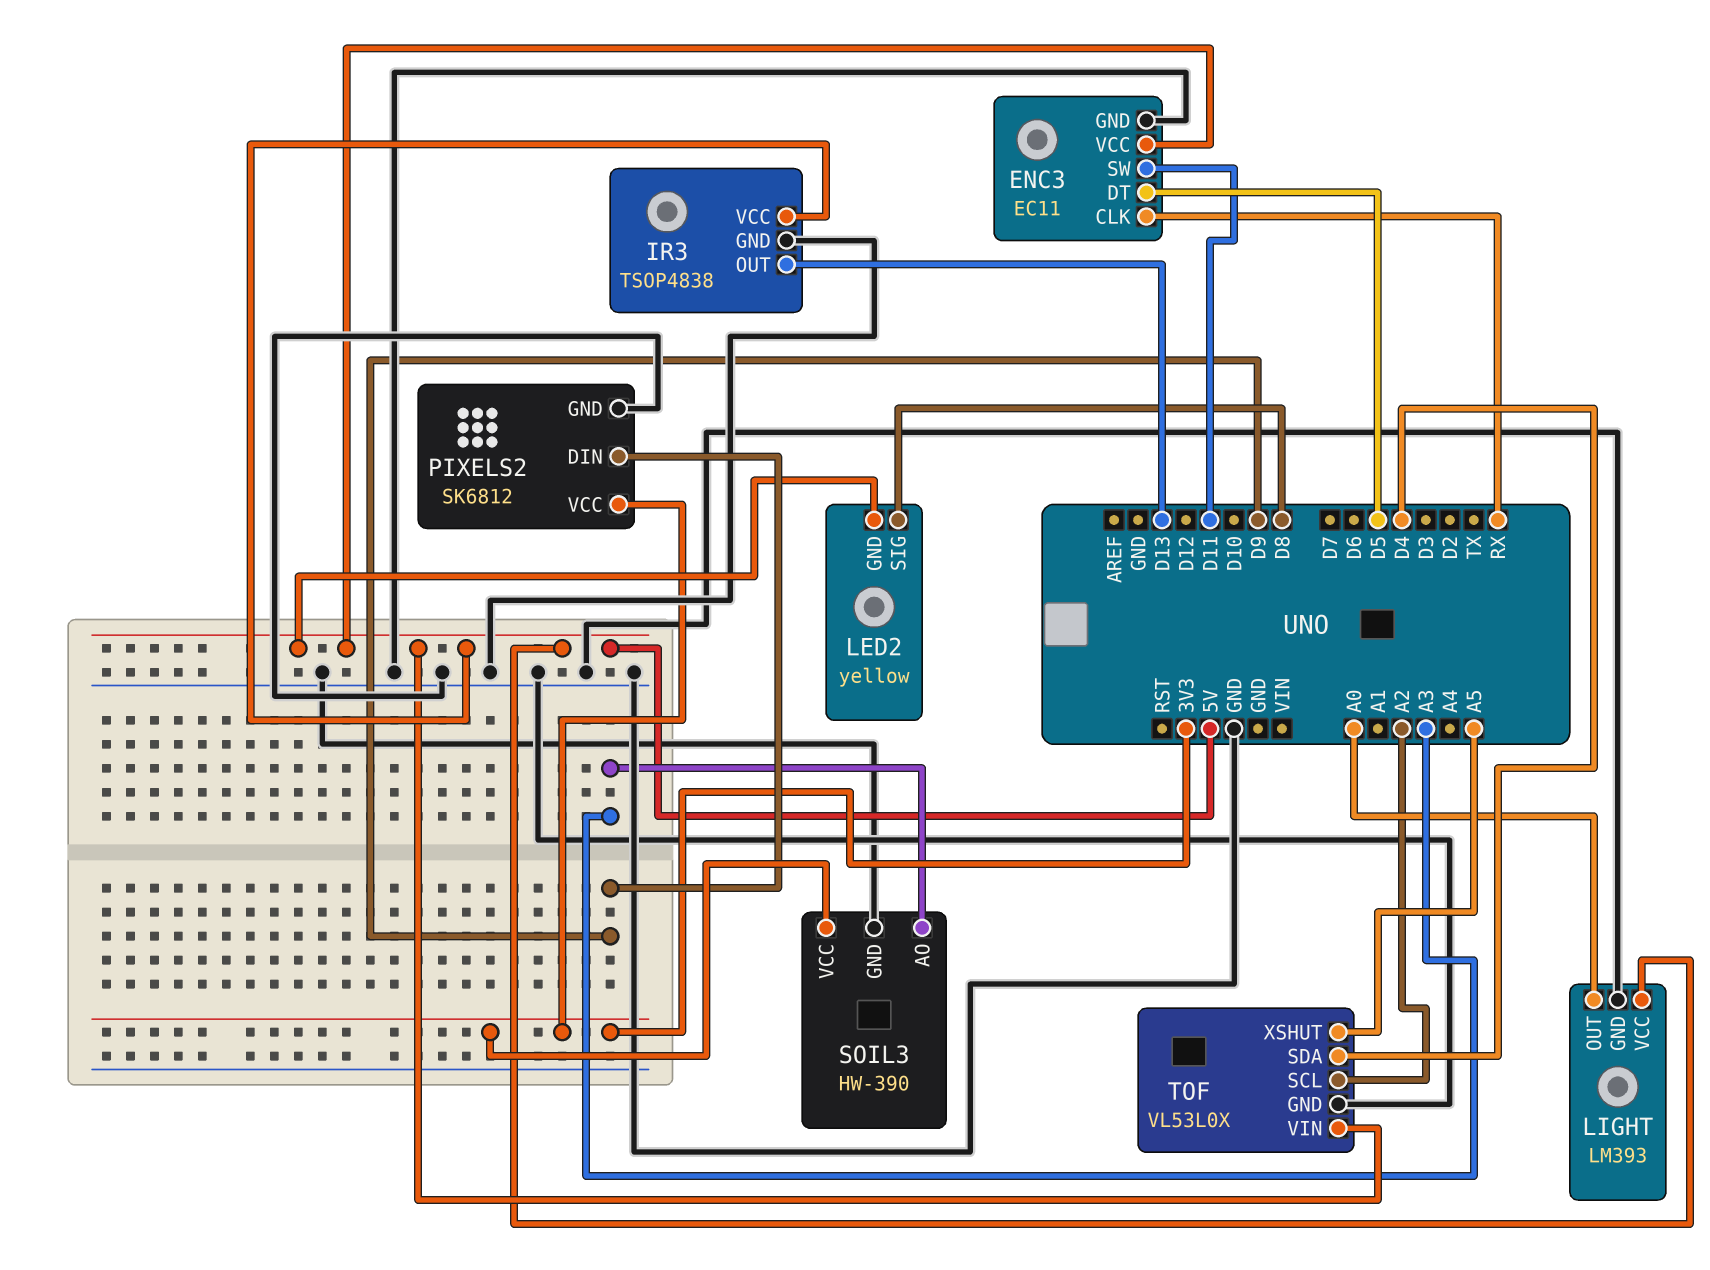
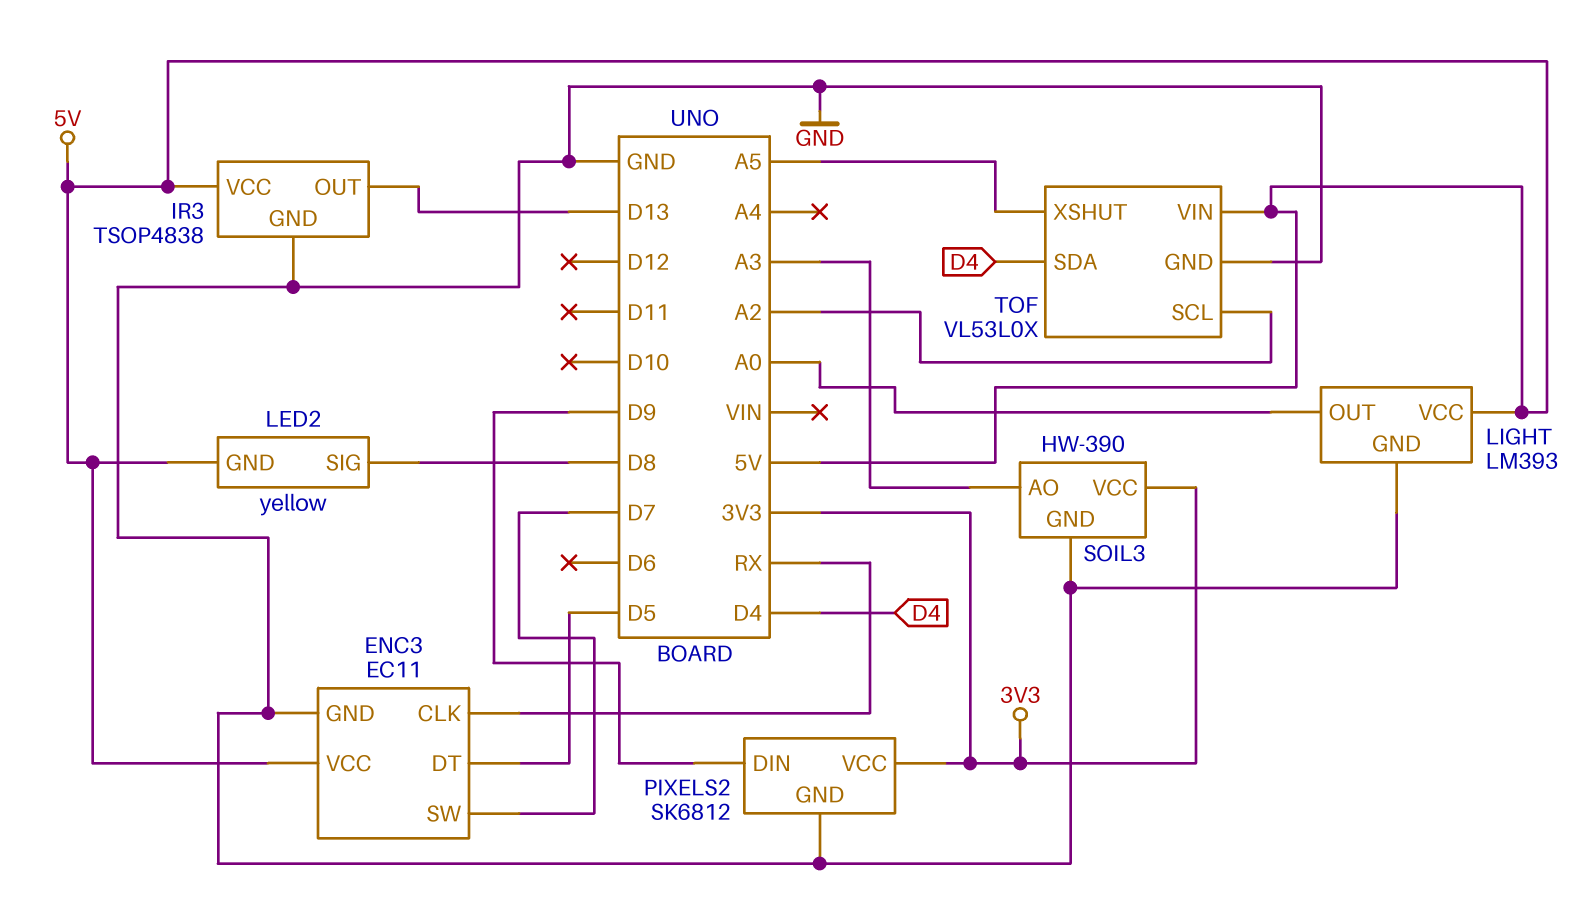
ENC3 pin SW: D11 -> D7

